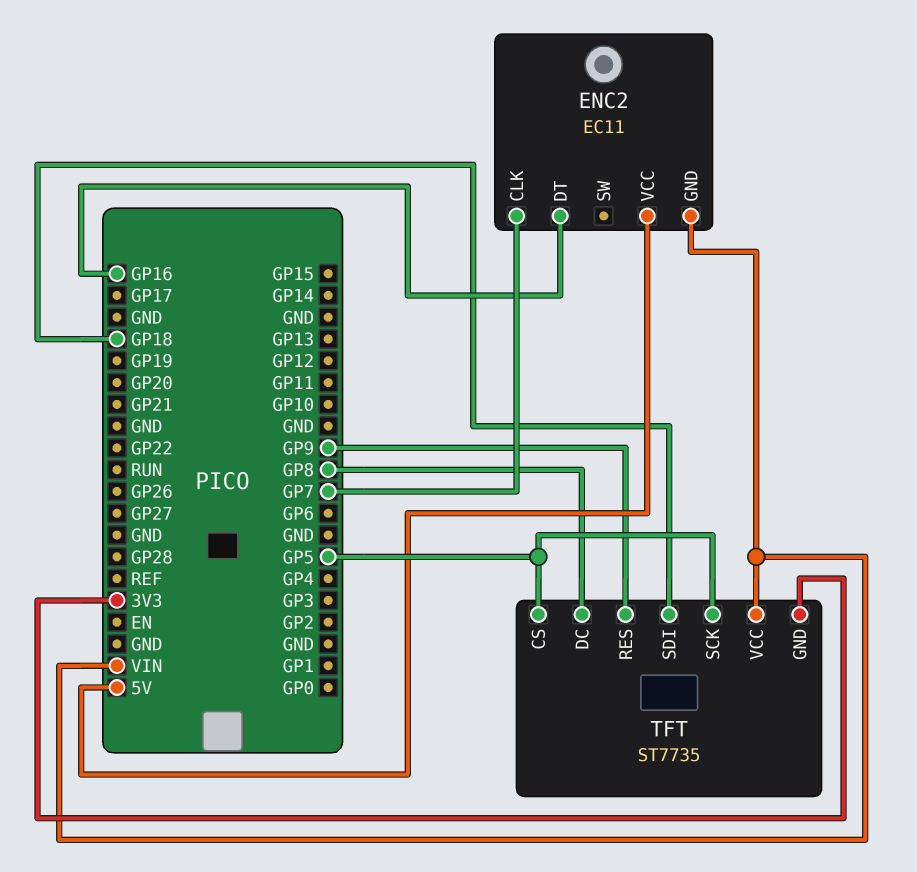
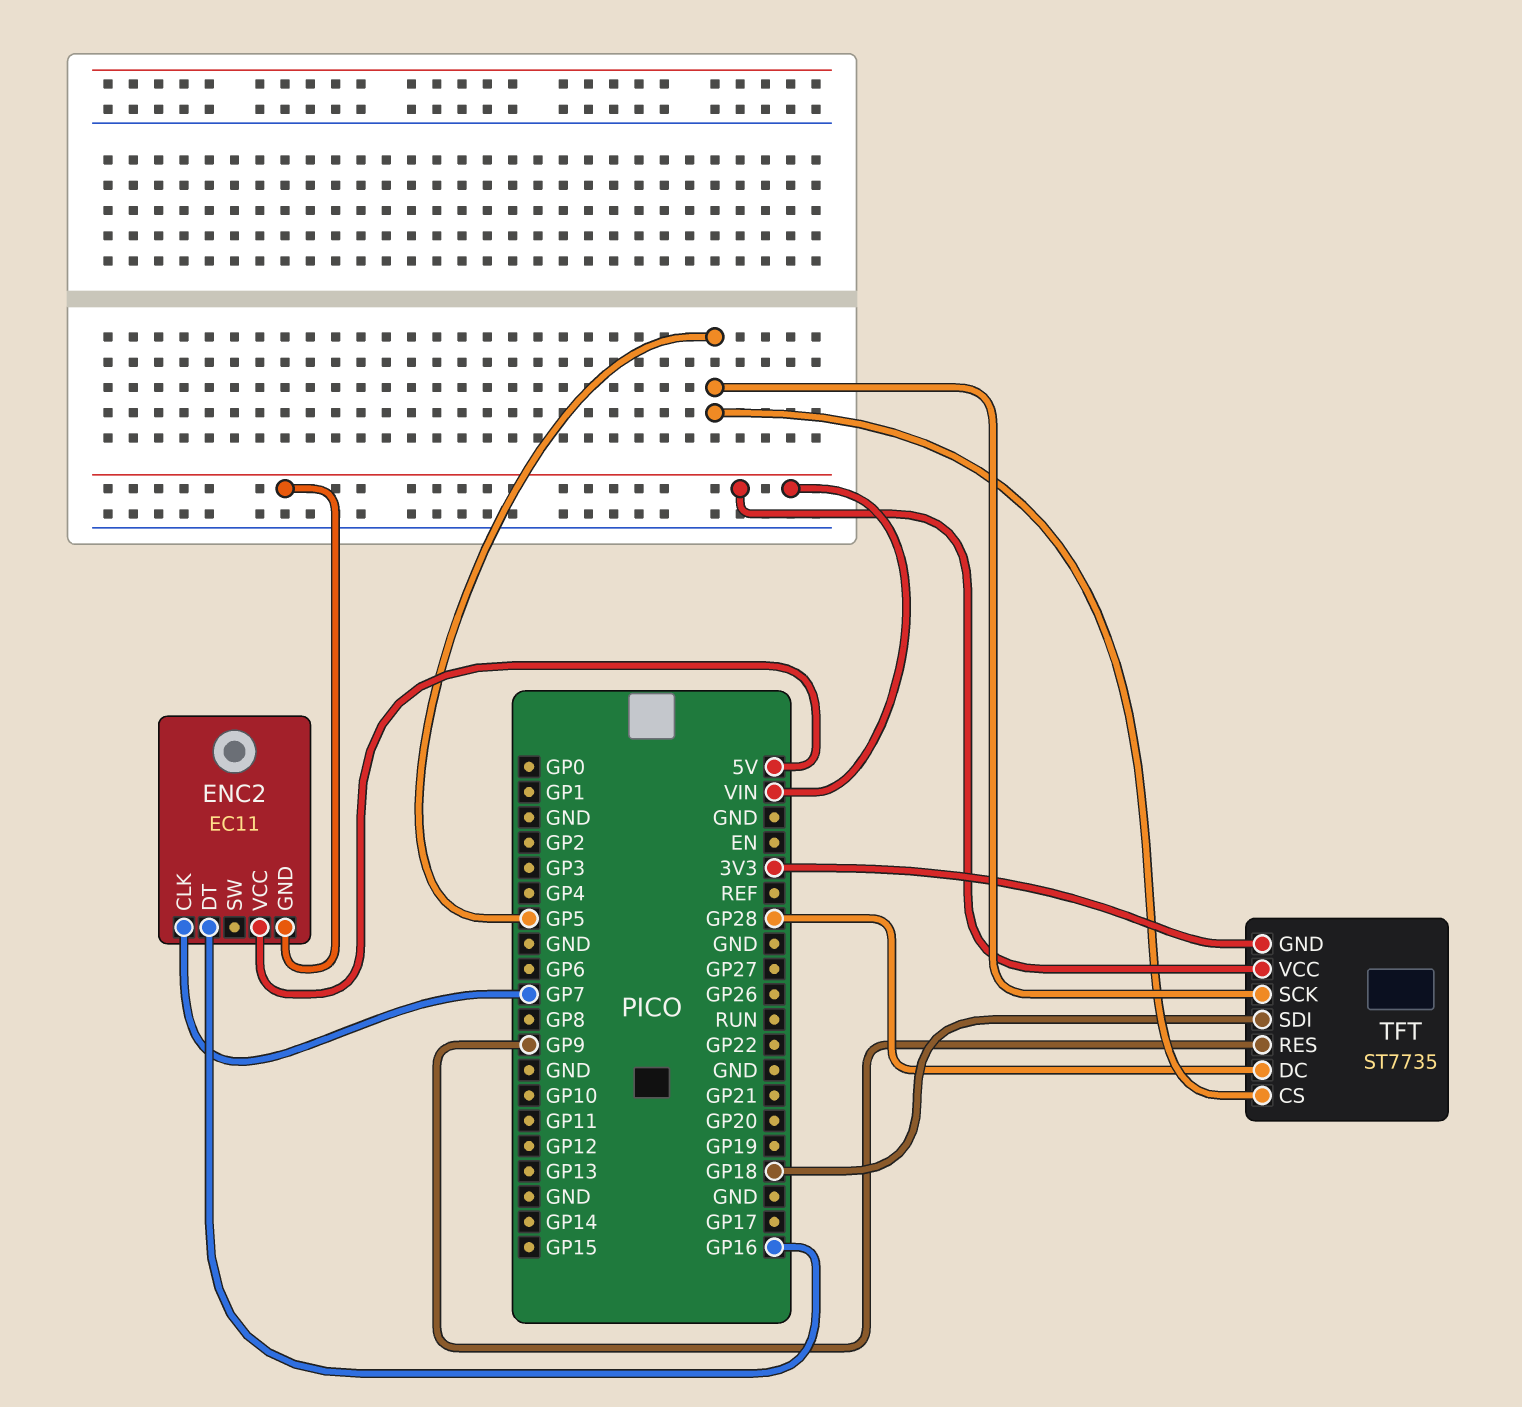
TFT pin DC: GP8 -> GP28

